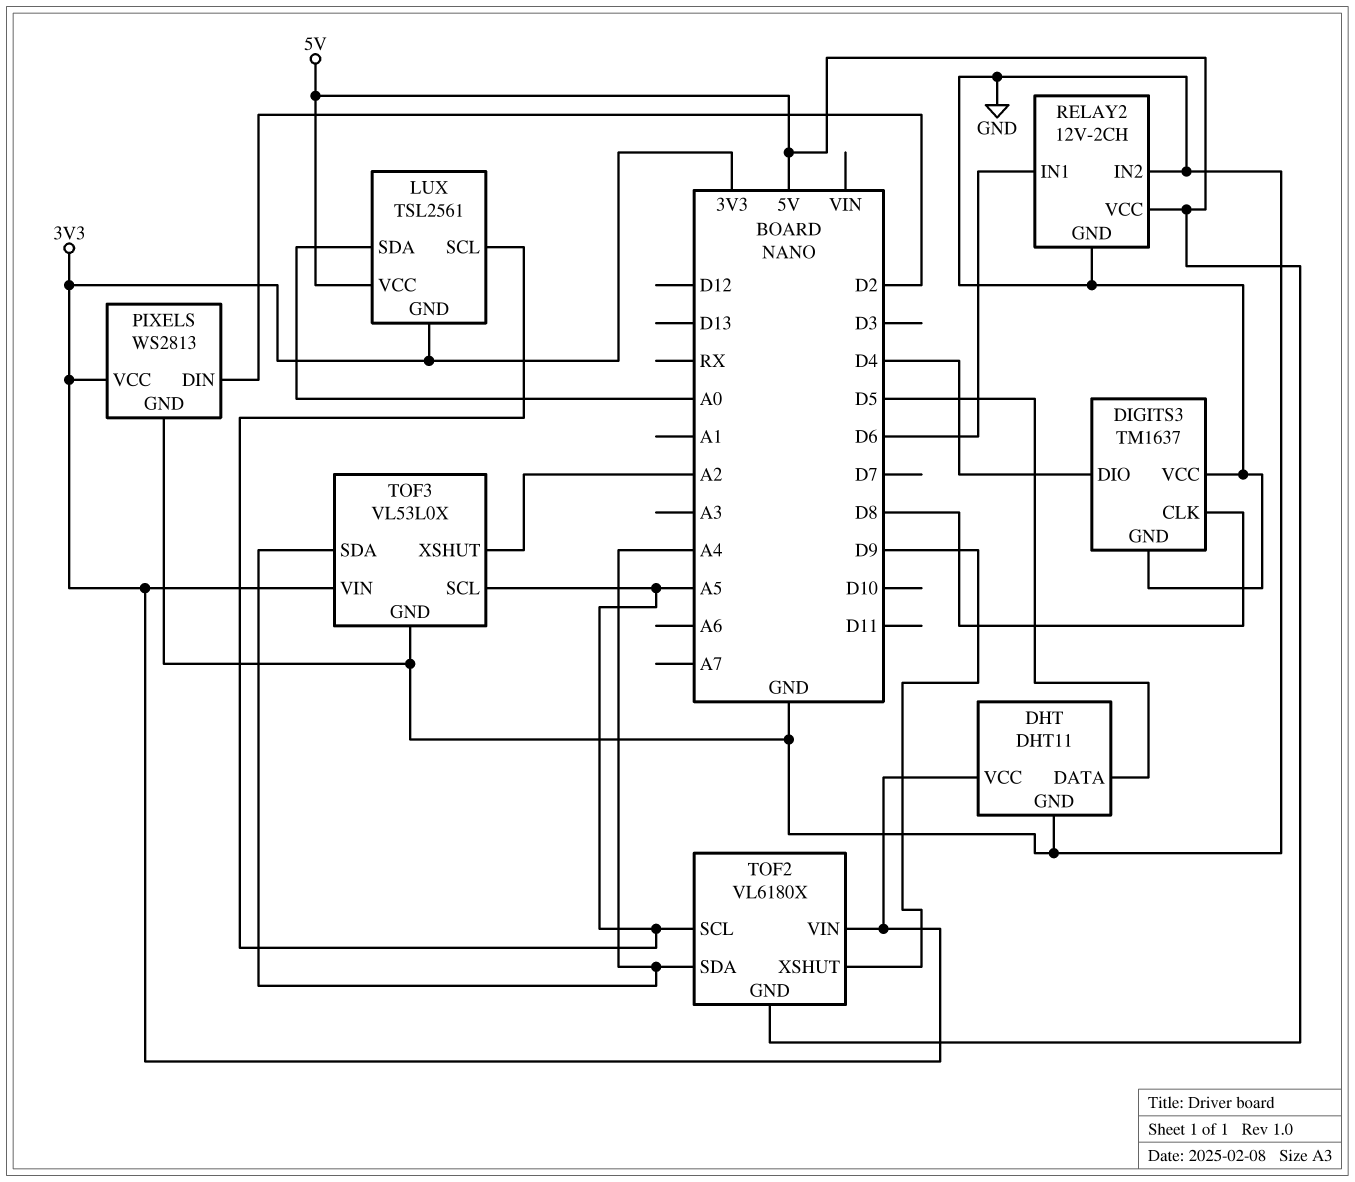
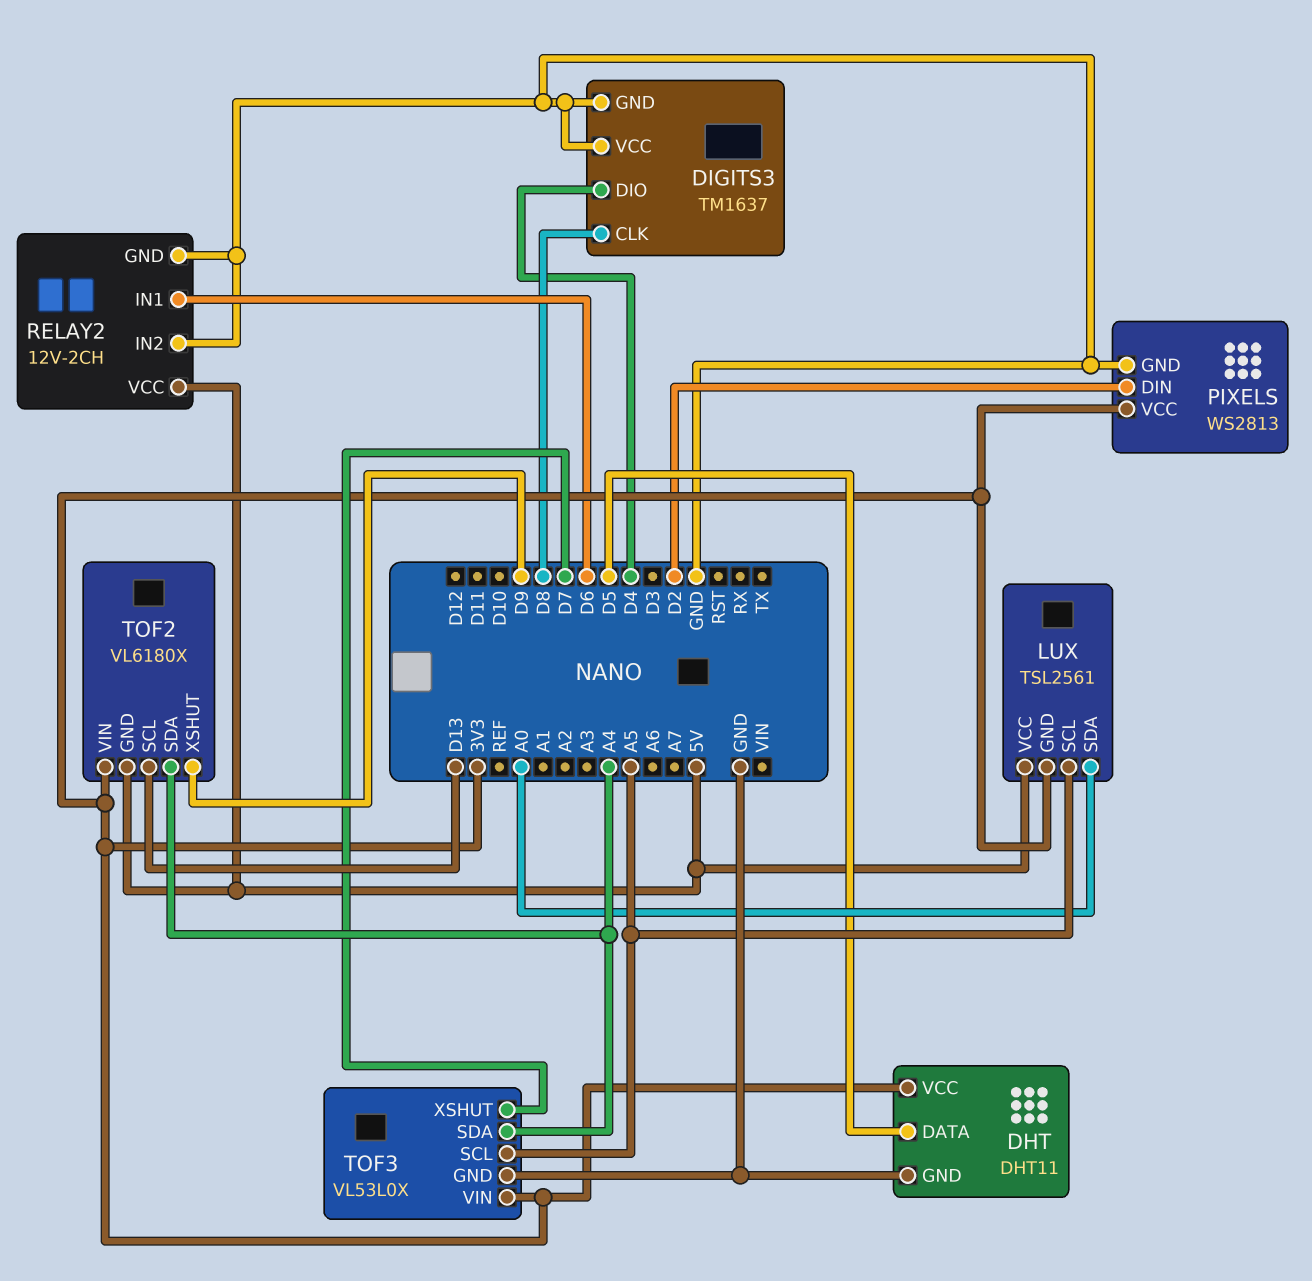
TOF2 pin SCL: A5 -> D13
TOF3 pin XSHUT: A2 -> D7

